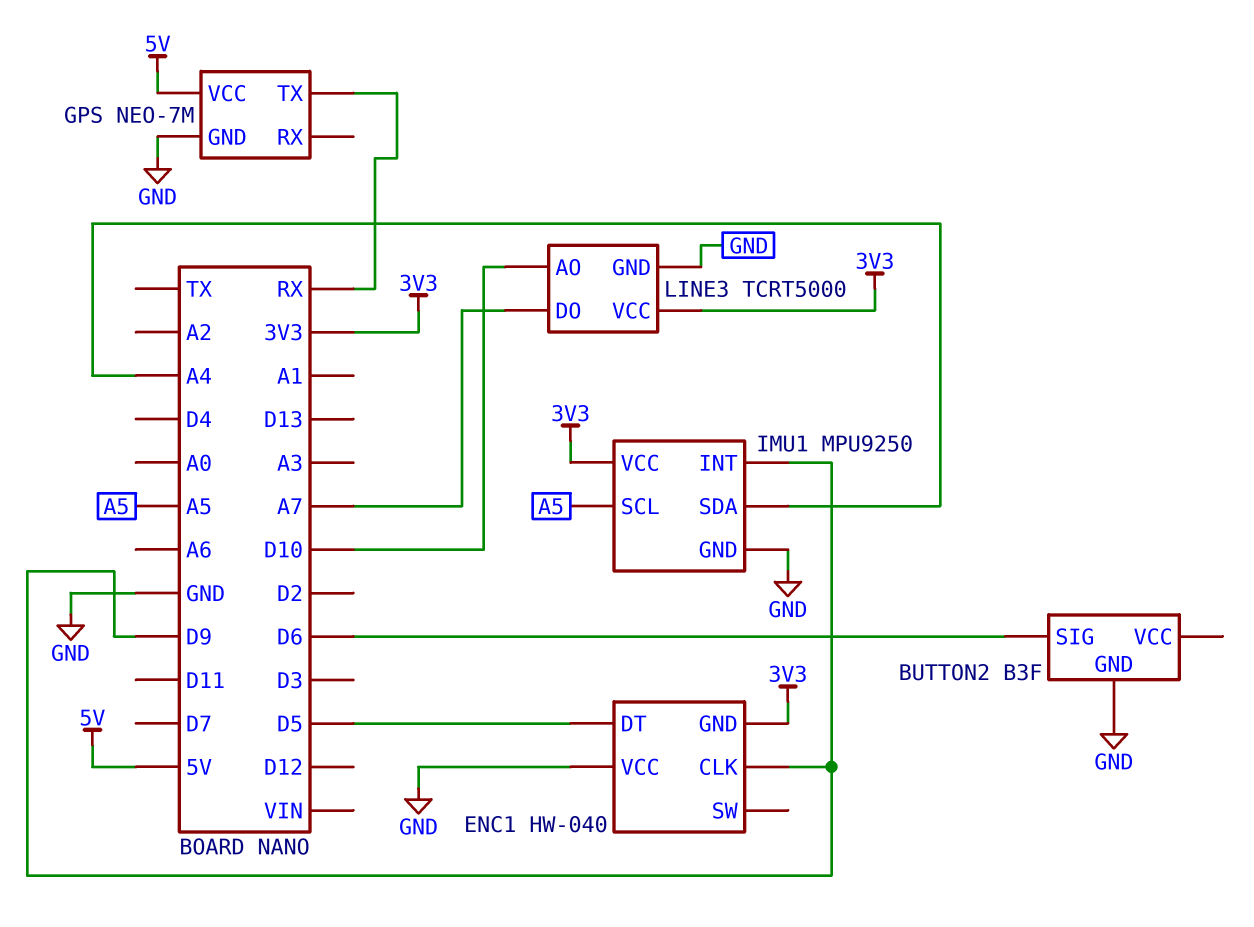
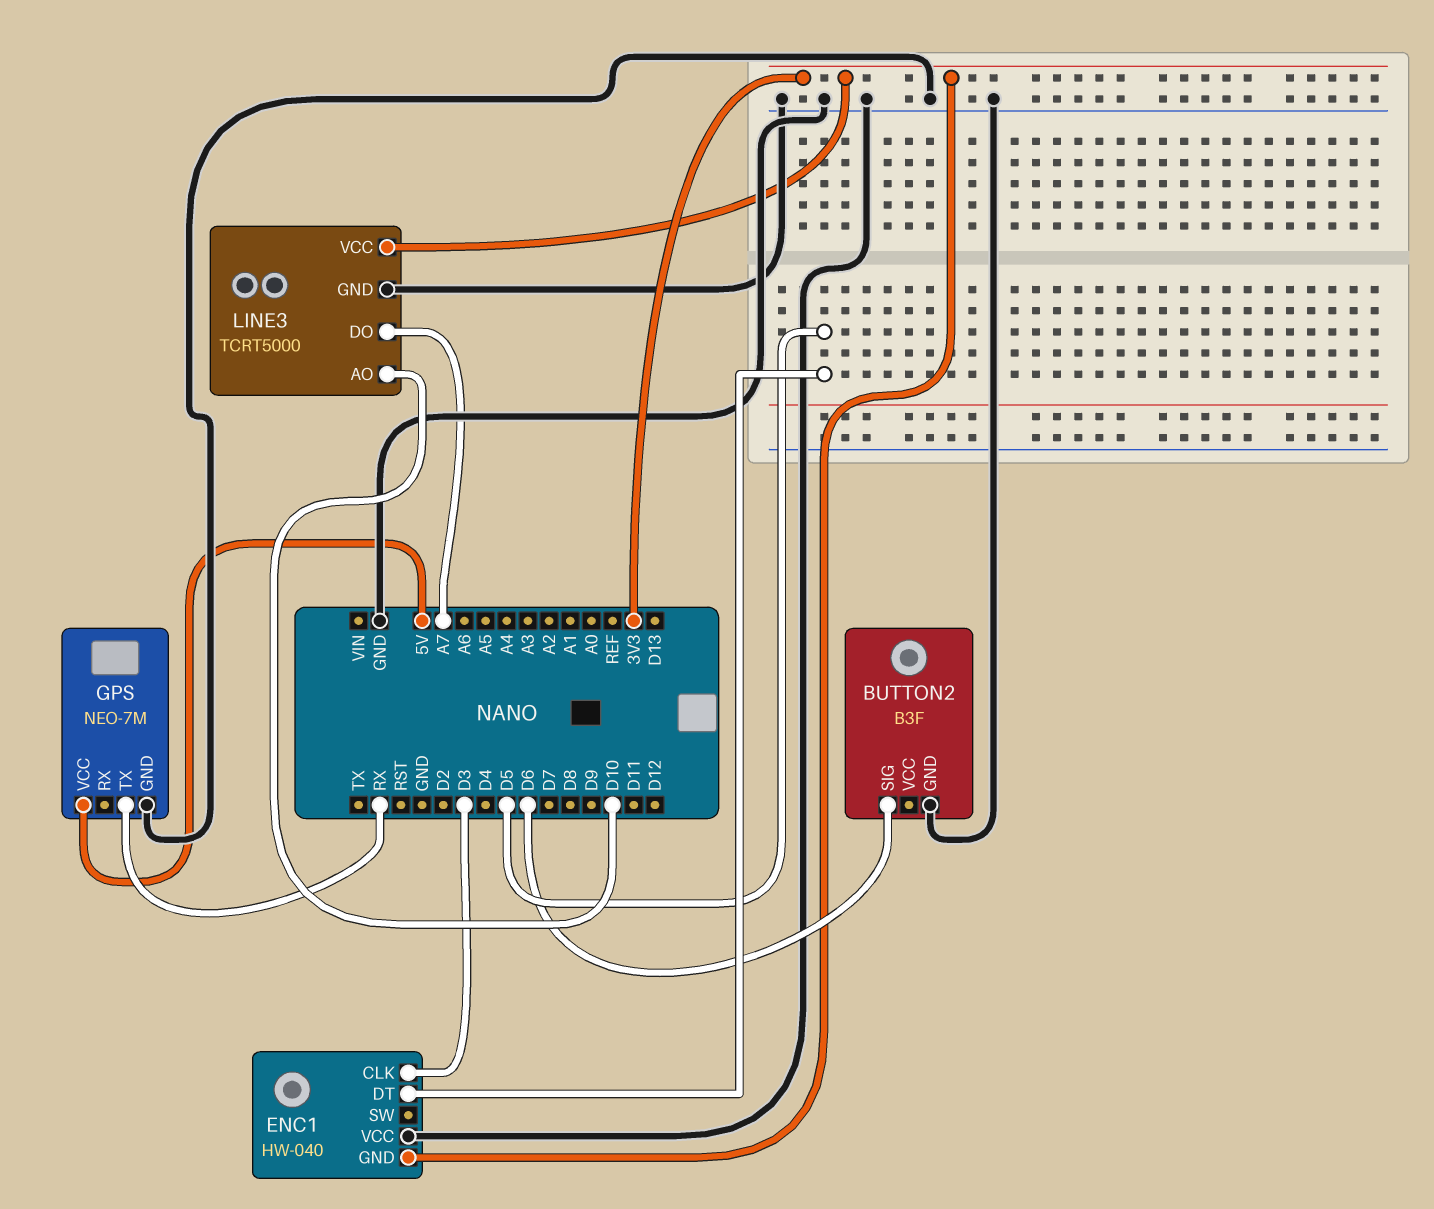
ENC1 pin CLK: D9 -> D3
IMU1: MPU9250 -> none
IMU1 pin GND: GND -> none
IMU1 pin INT: D9 -> none
IMU1 pin SCL: A5 -> none
IMU1 pin SDA: A4 -> none
IMU1 pin VCC: 3V3 -> none

